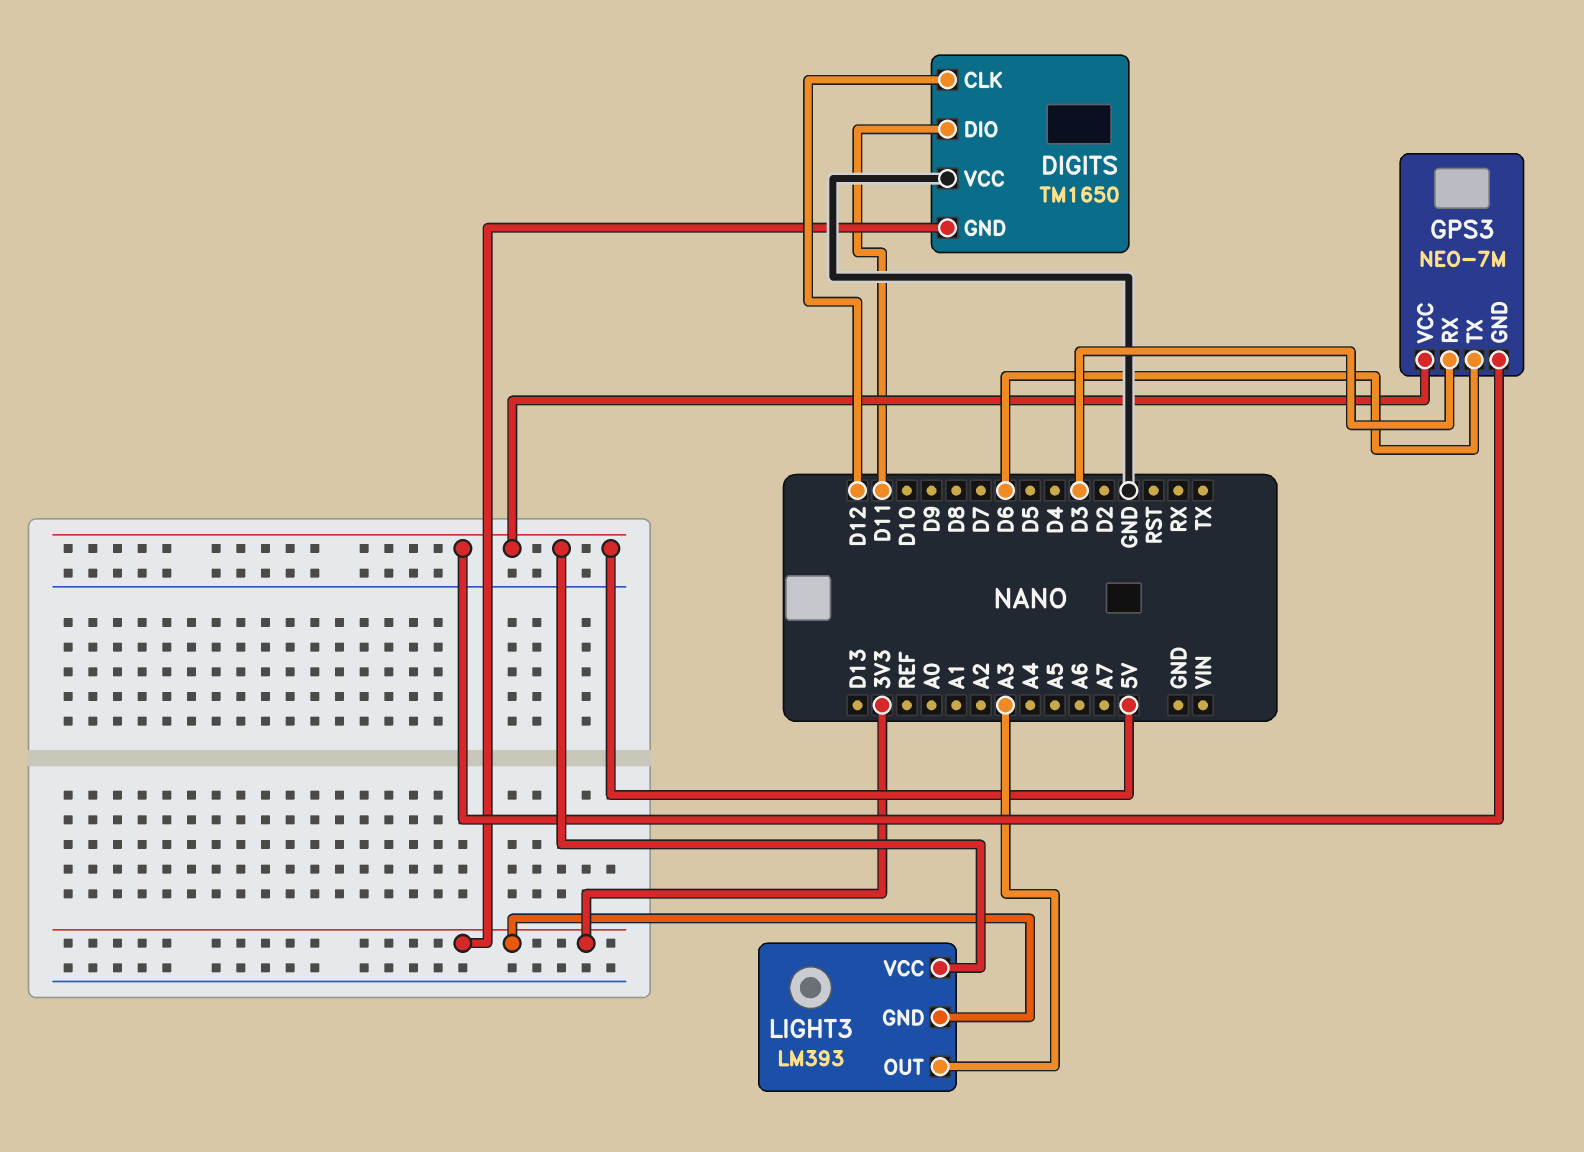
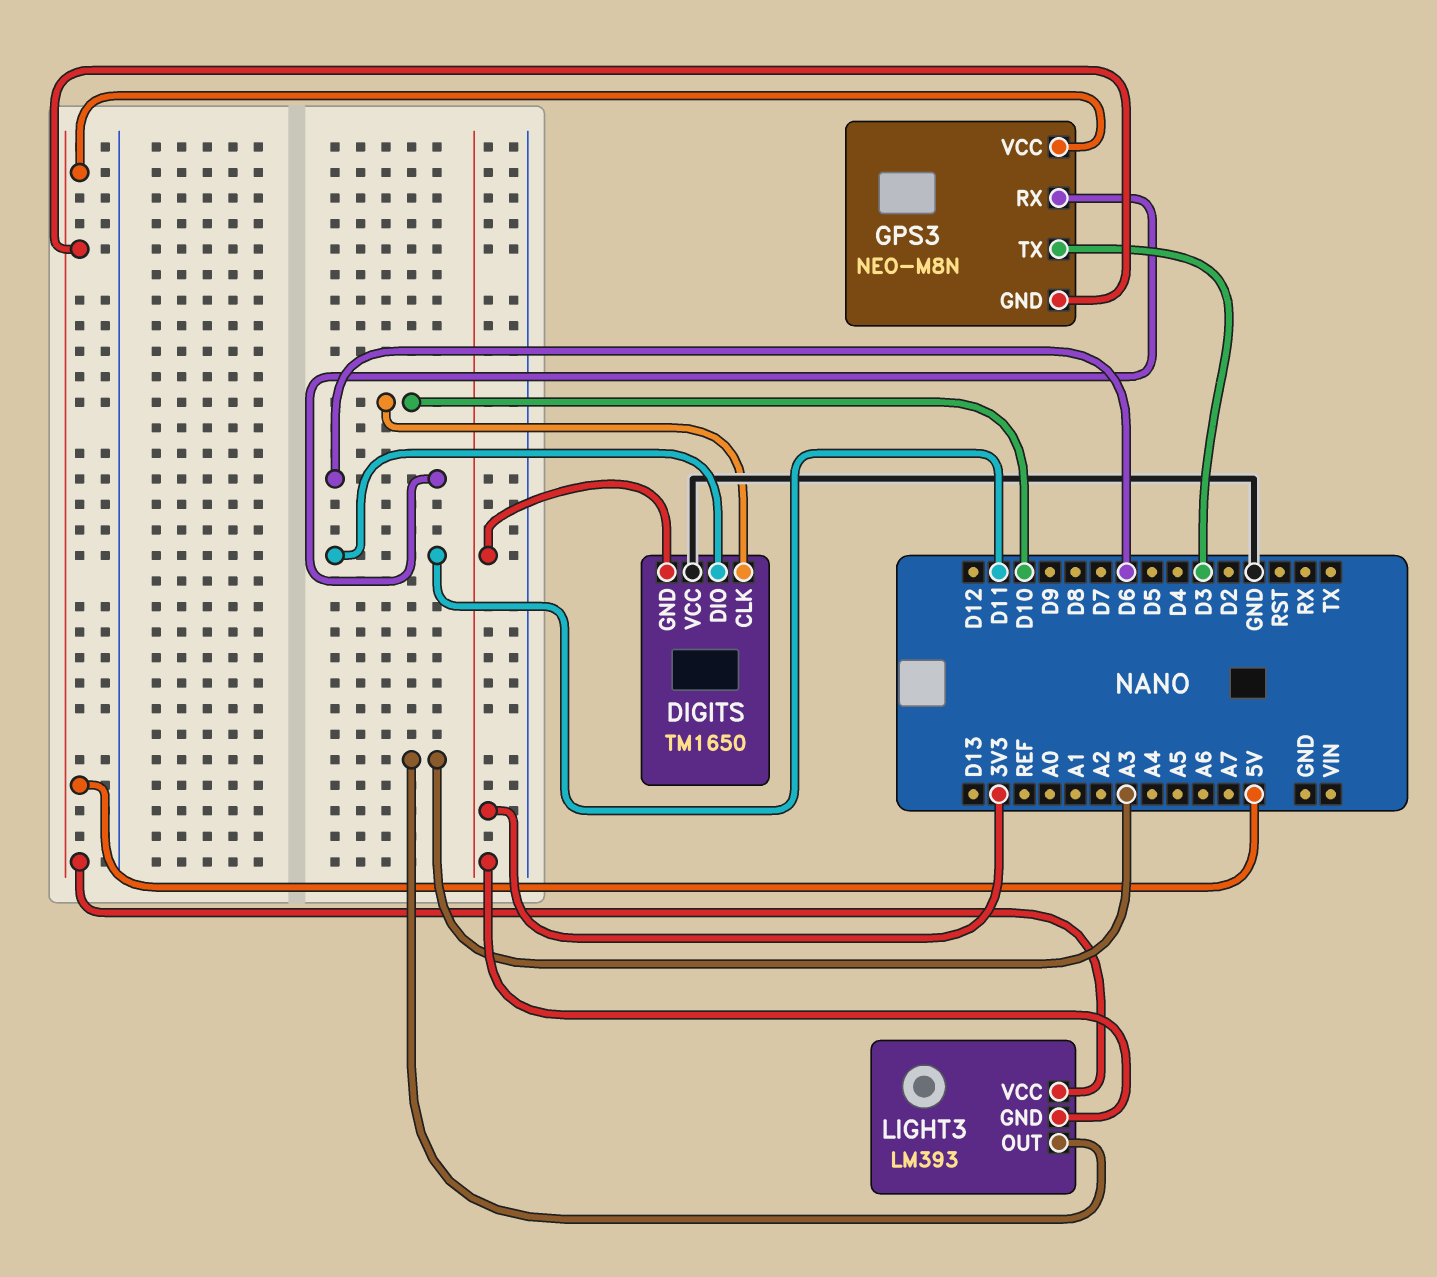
DIGITS pin CLK: D12 -> D10
GPS3: NEO-7M -> NEO-M8N
GPS3 pin RX: D3 -> D6
GPS3 pin TX: D6 -> D3

